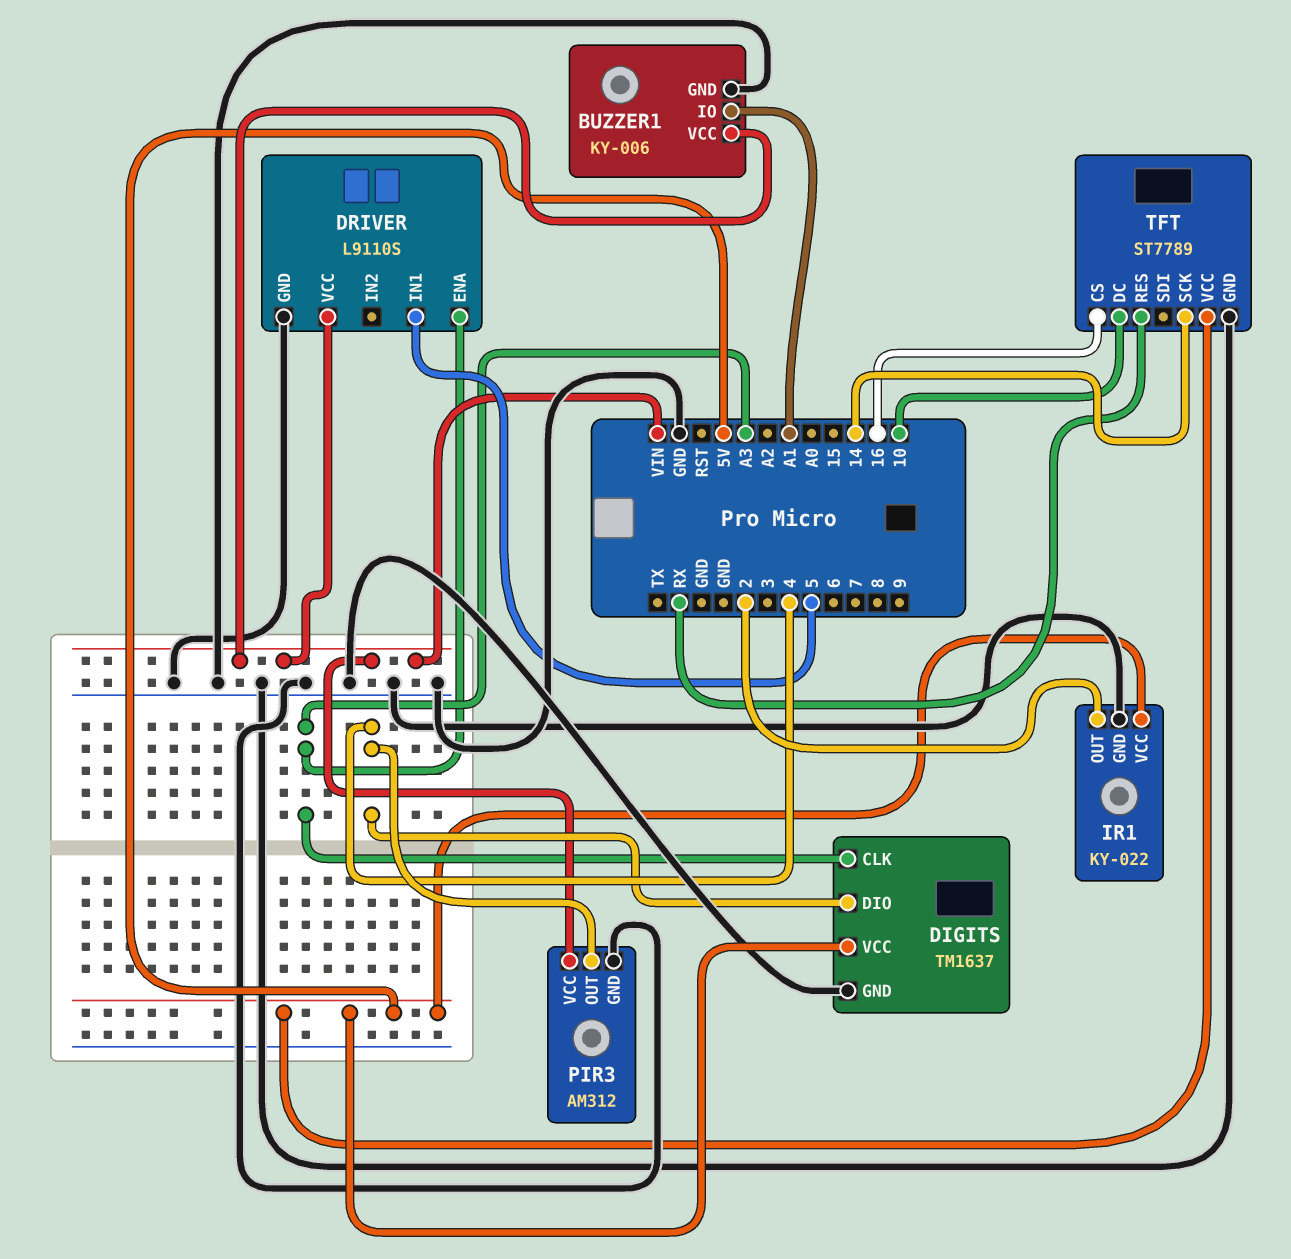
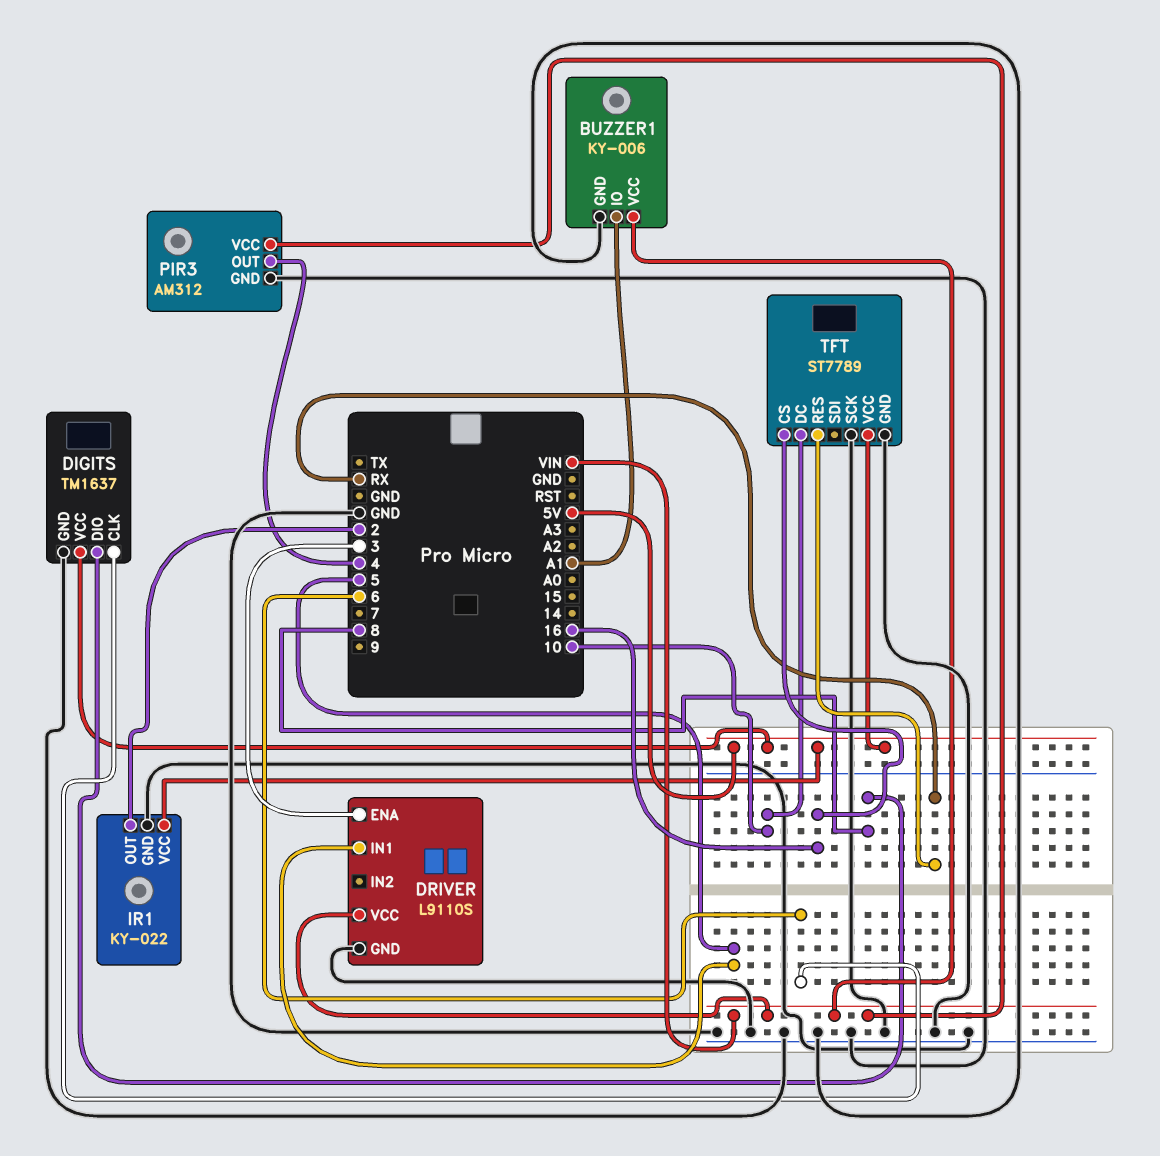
DIGITS pin CLK: A3 -> 6
DIGITS pin DIO: 4 -> 8
DRIVER pin ENA: A3 -> 3
TFT pin SCK: 14 -> GND

